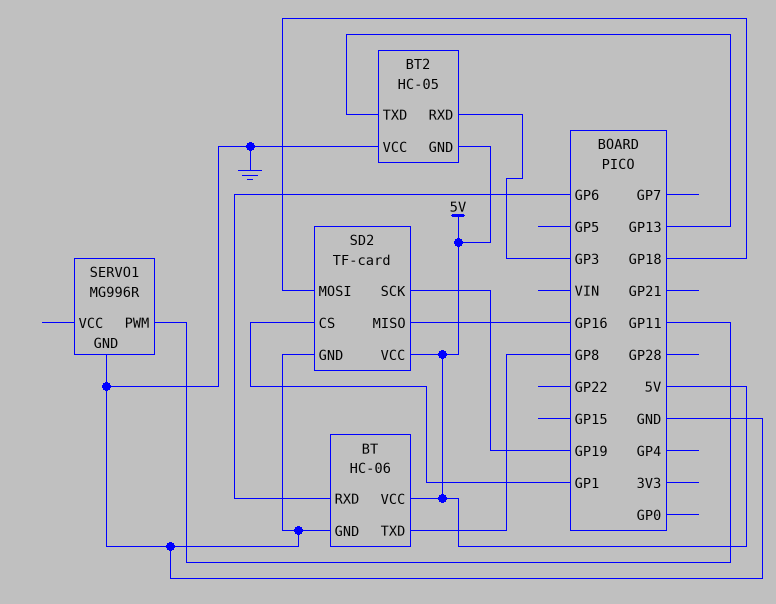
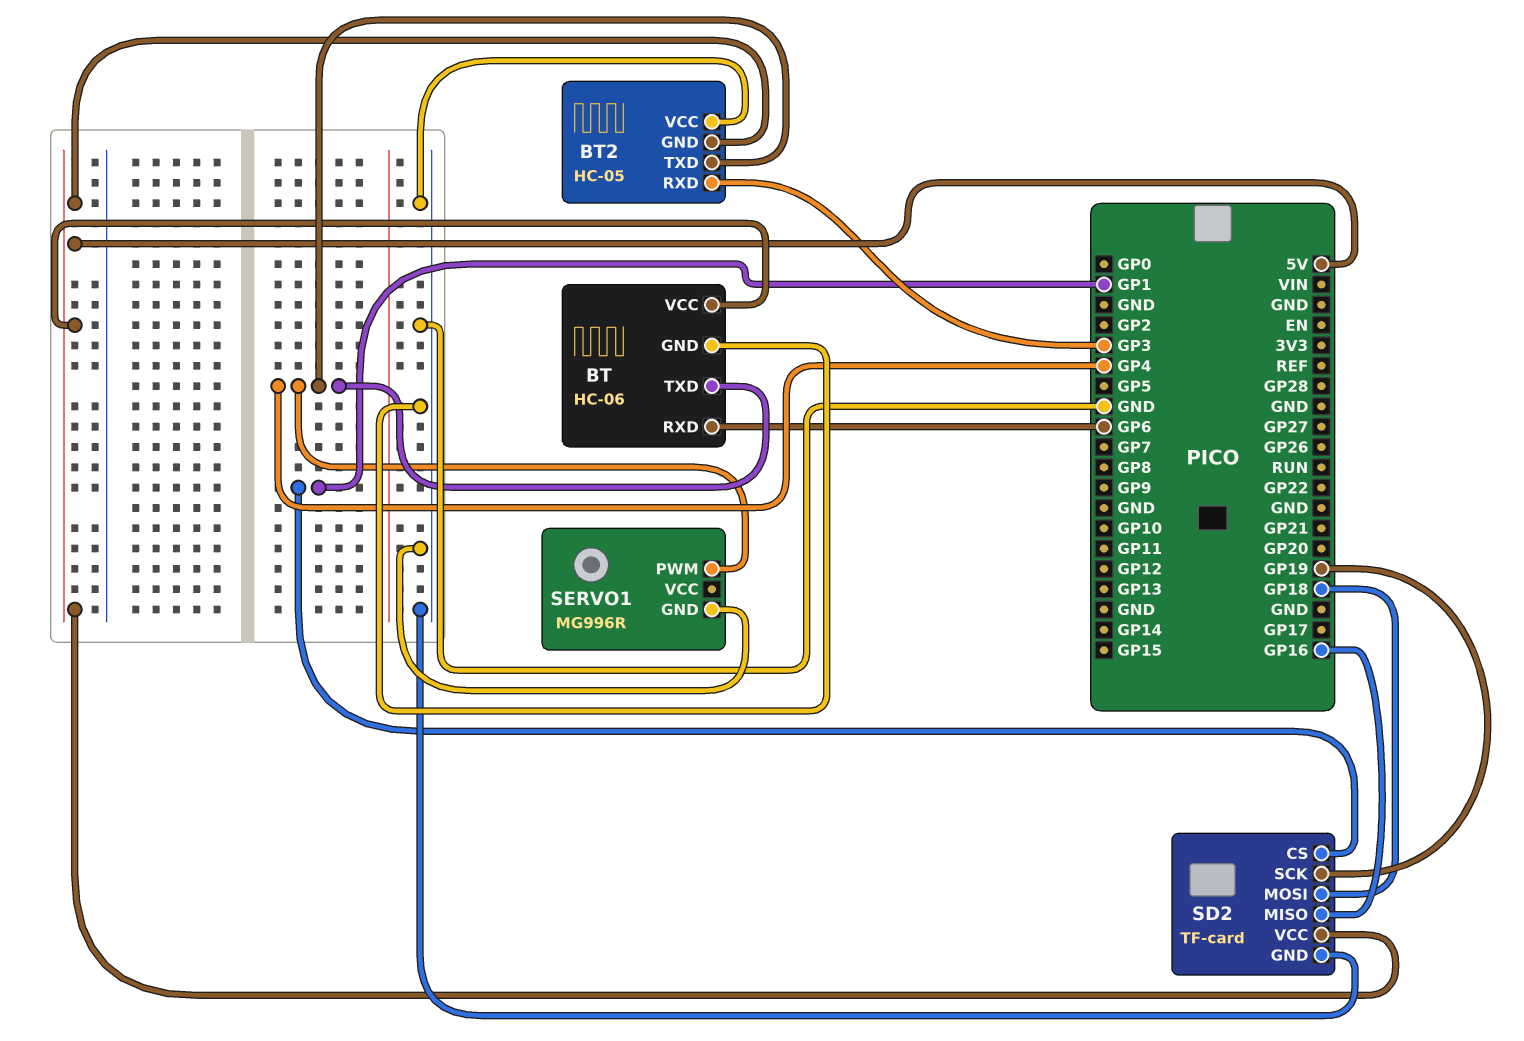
BT pin TXD: GP8 -> GP4
BT2 pin TXD: GP13 -> GP4
SERVO1 pin PWM: GP11 -> GP4

